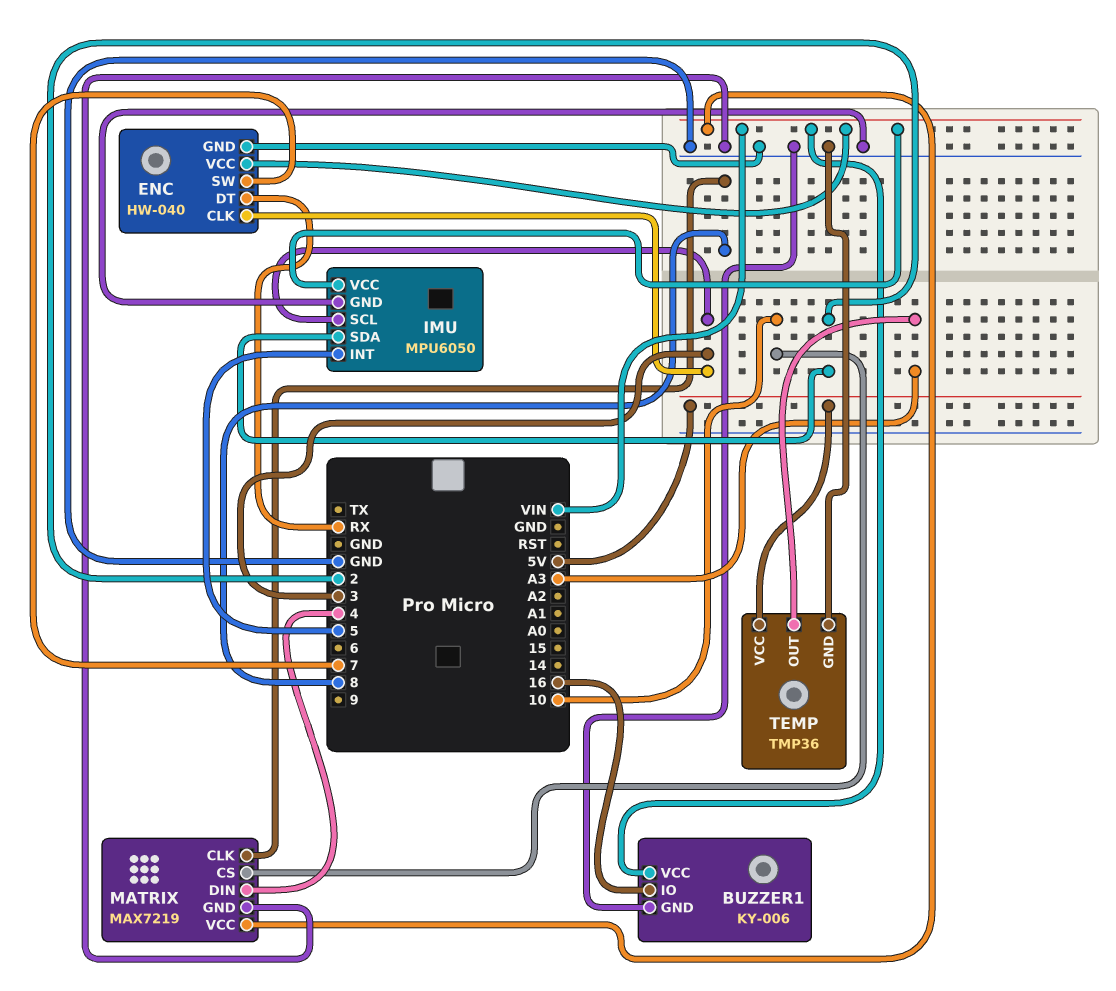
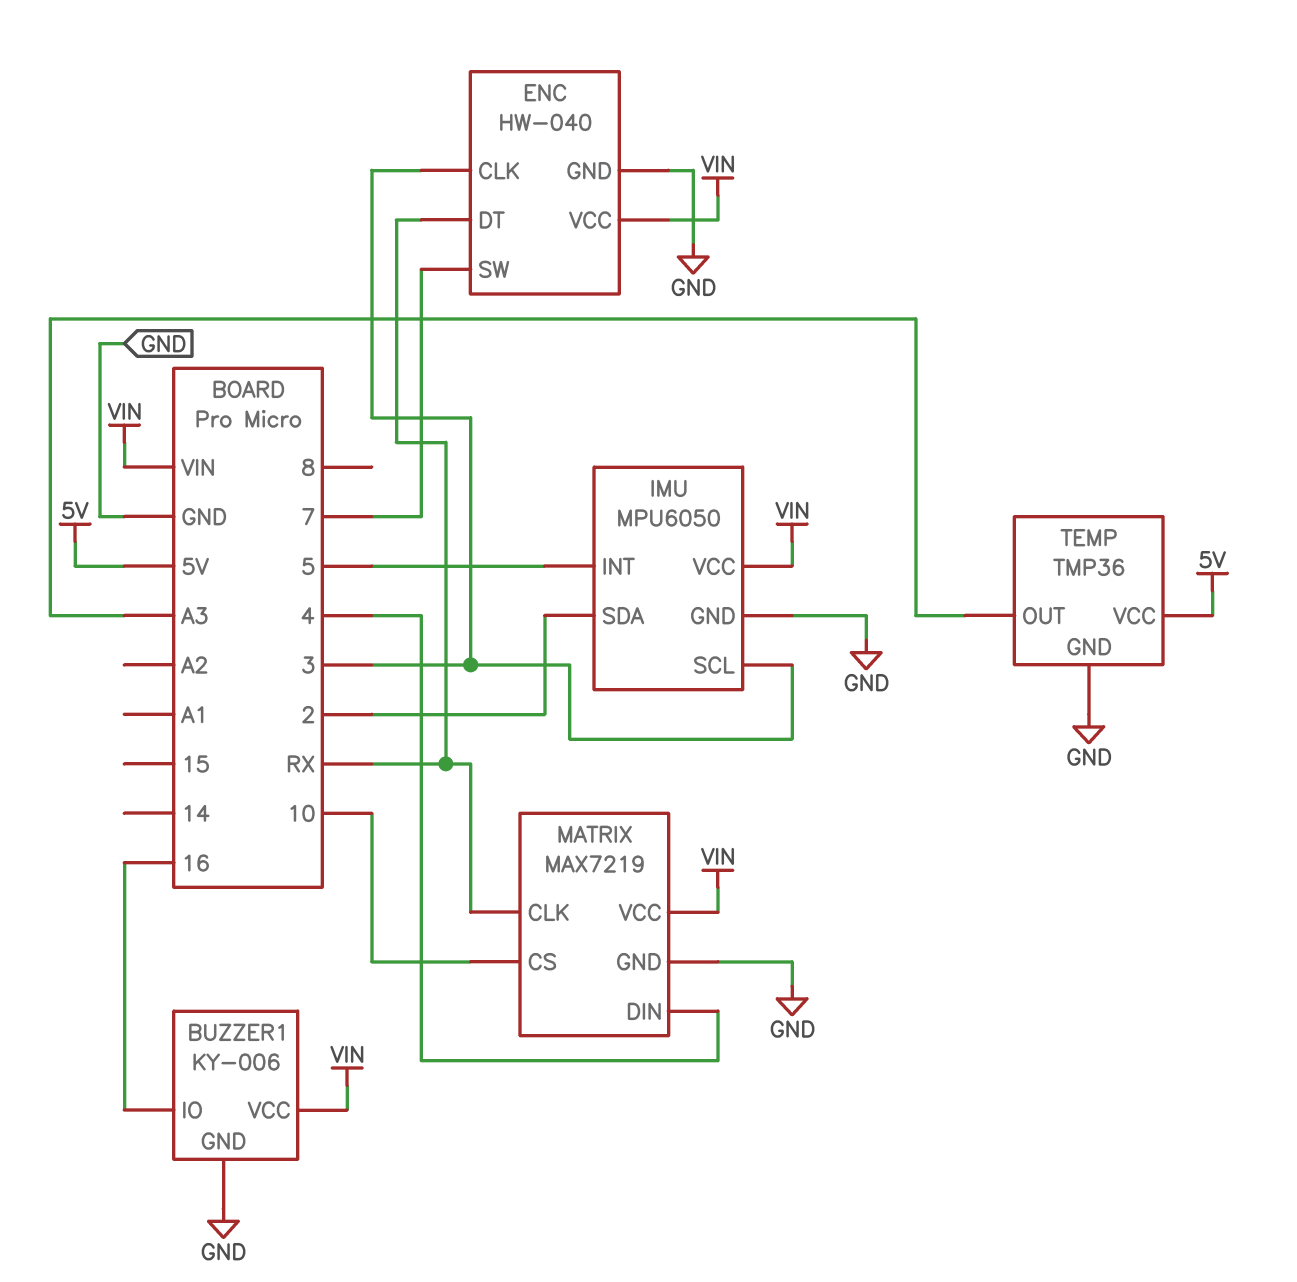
MATRIX pin CLK: 8 -> RX

